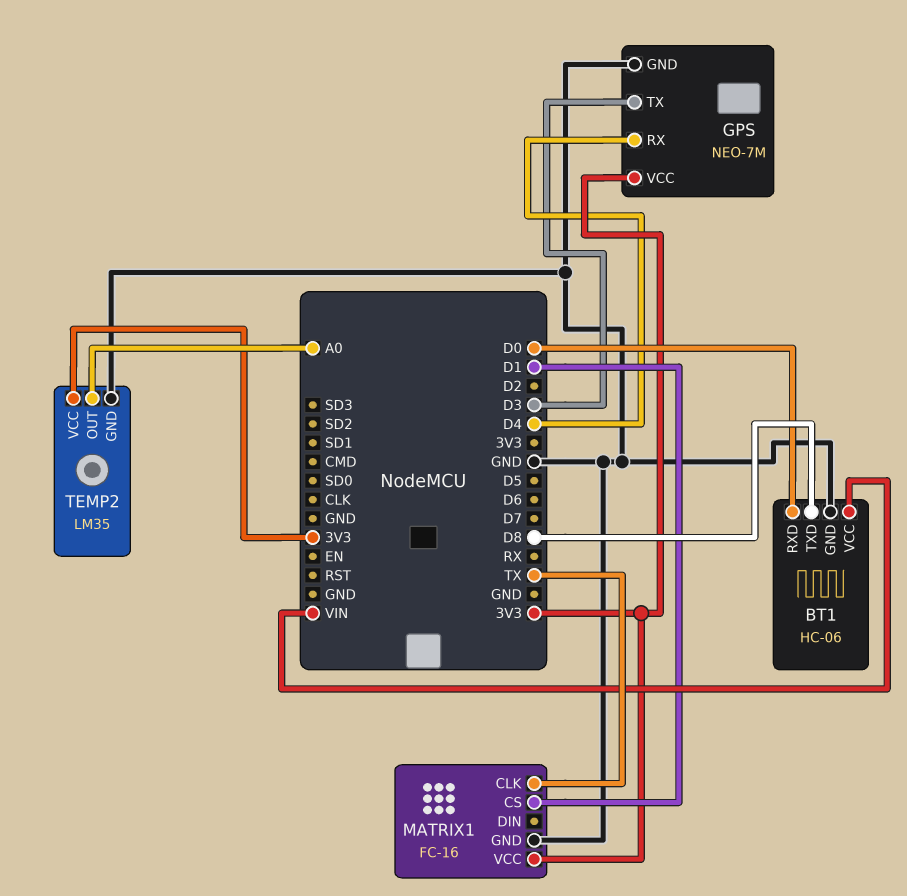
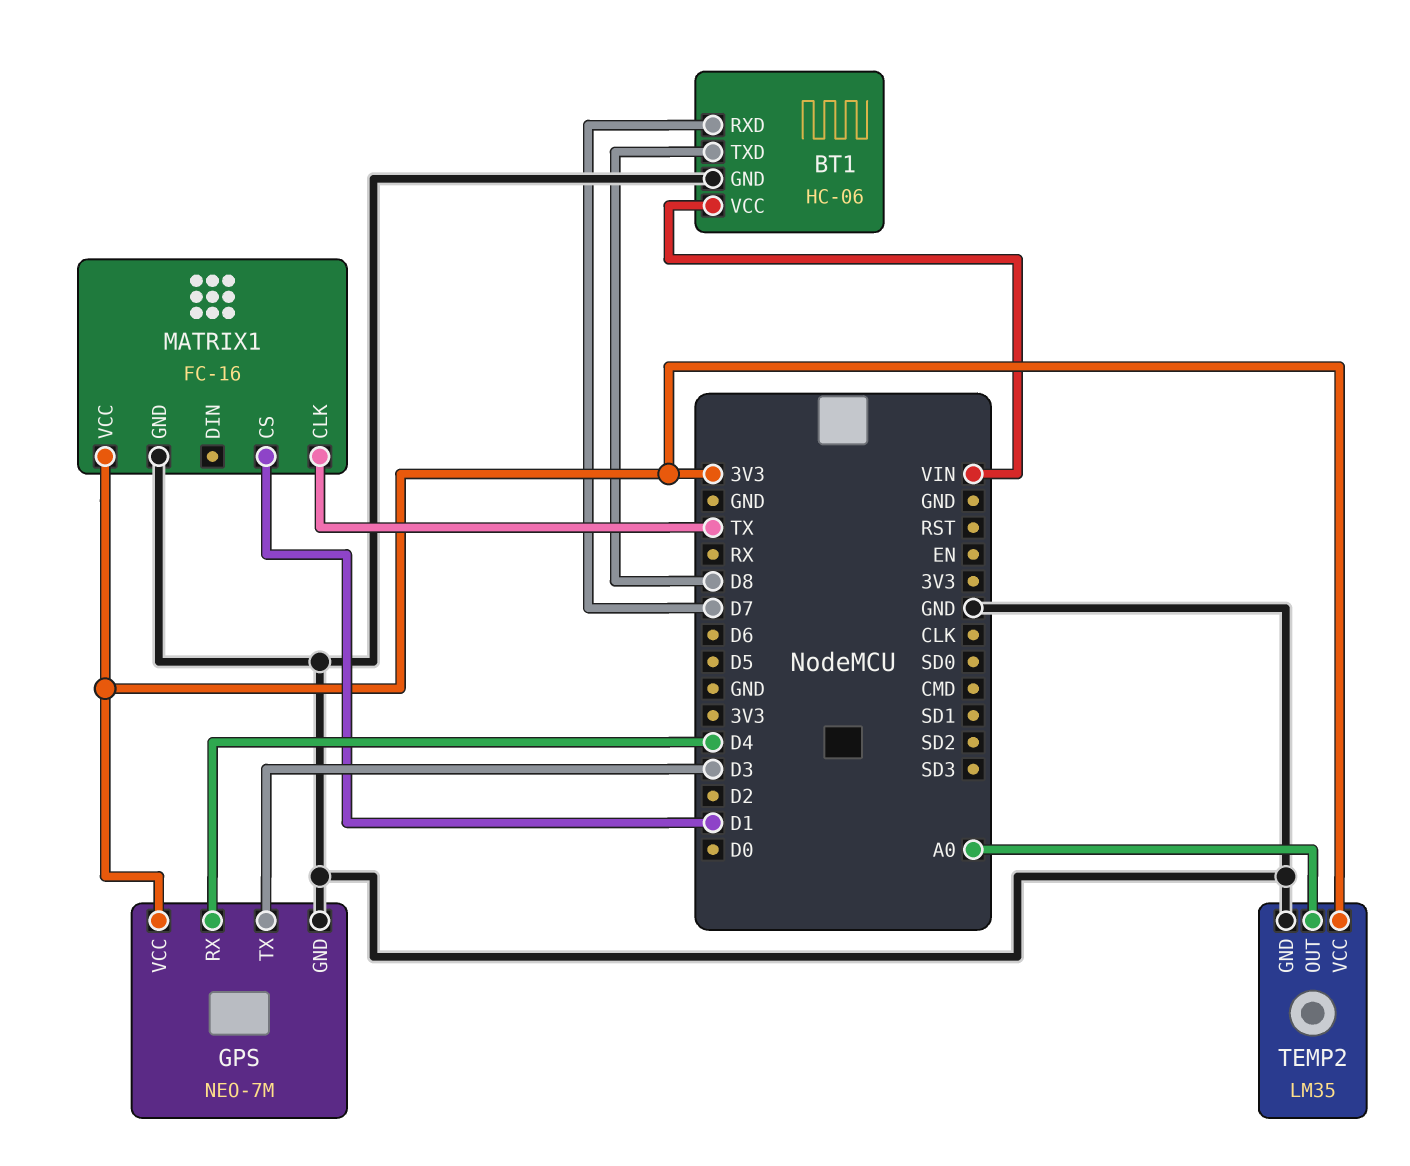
BT1 pin RXD: D0 -> D7

